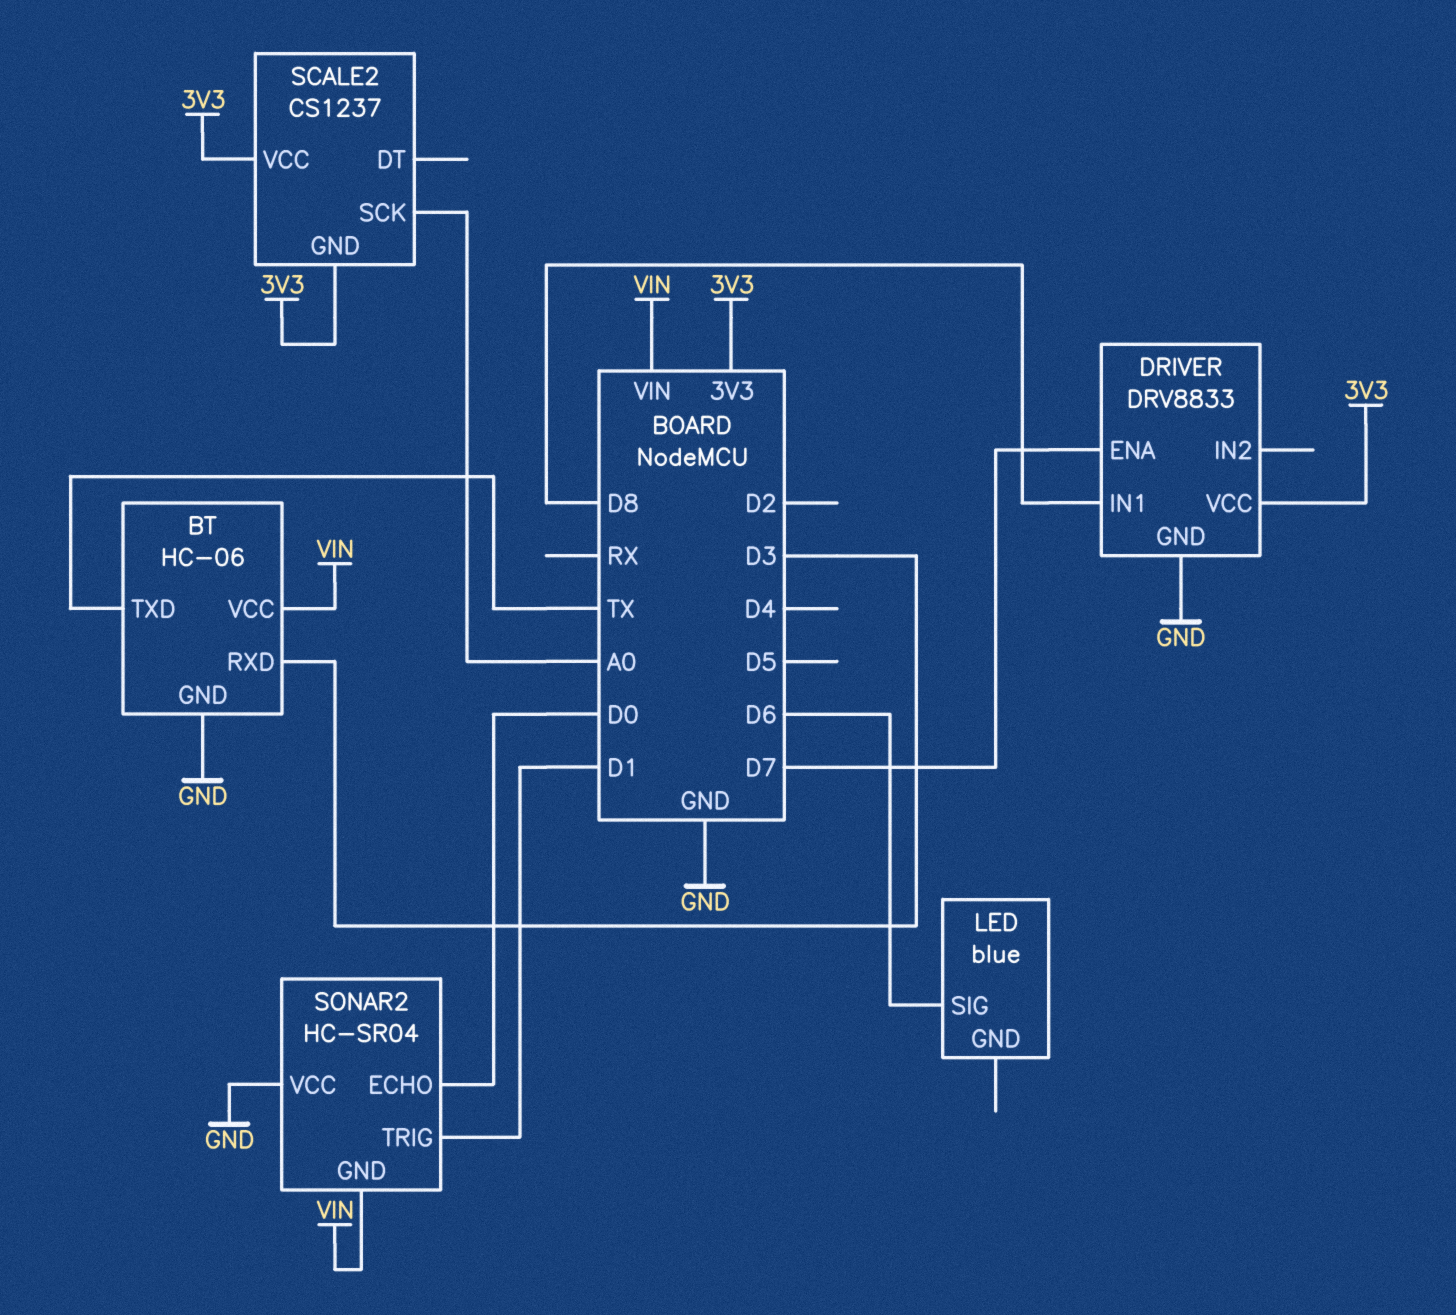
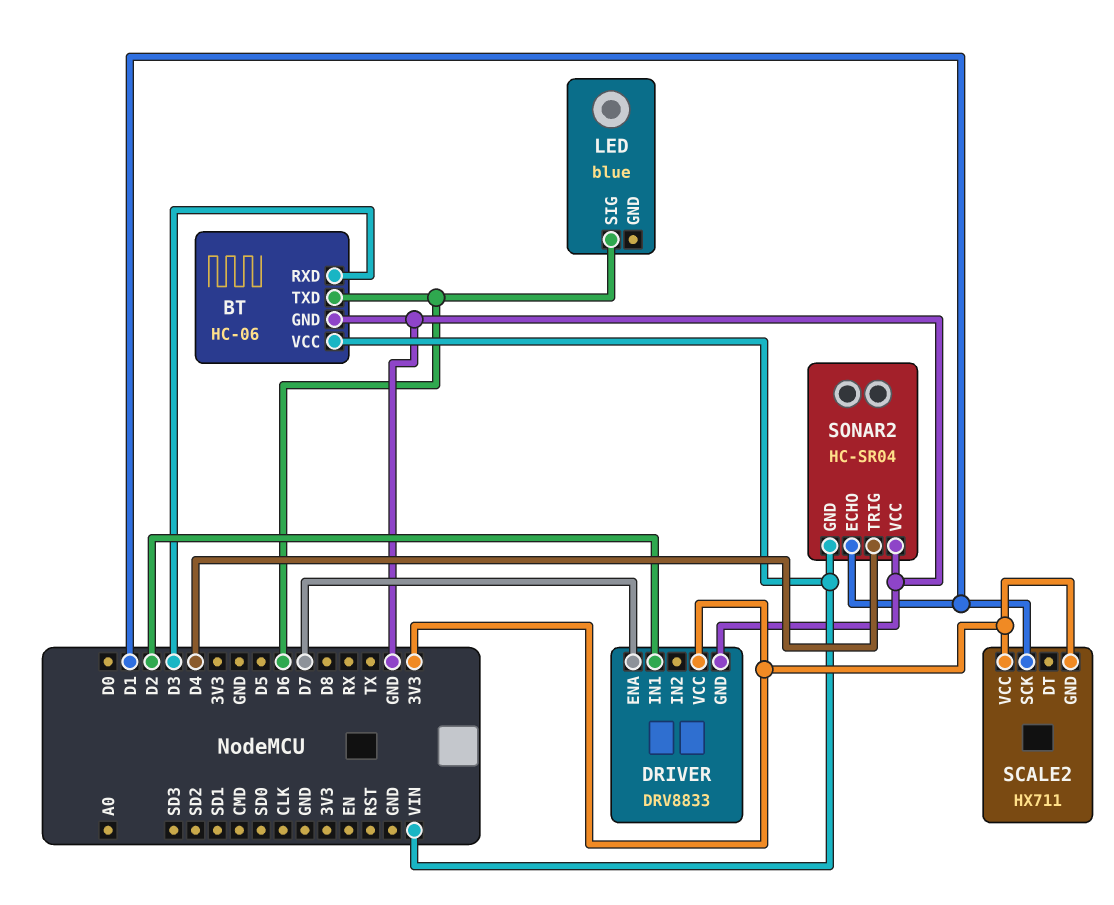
BT pin TXD: TX -> D6
DRIVER pin IN1: D8 -> D2
SCALE2: CS1237 -> HX711
SCALE2 pin SCK: A0 -> D1
SONAR2 pin ECHO: D0 -> D1
SONAR2 pin TRIG: D1 -> D4

